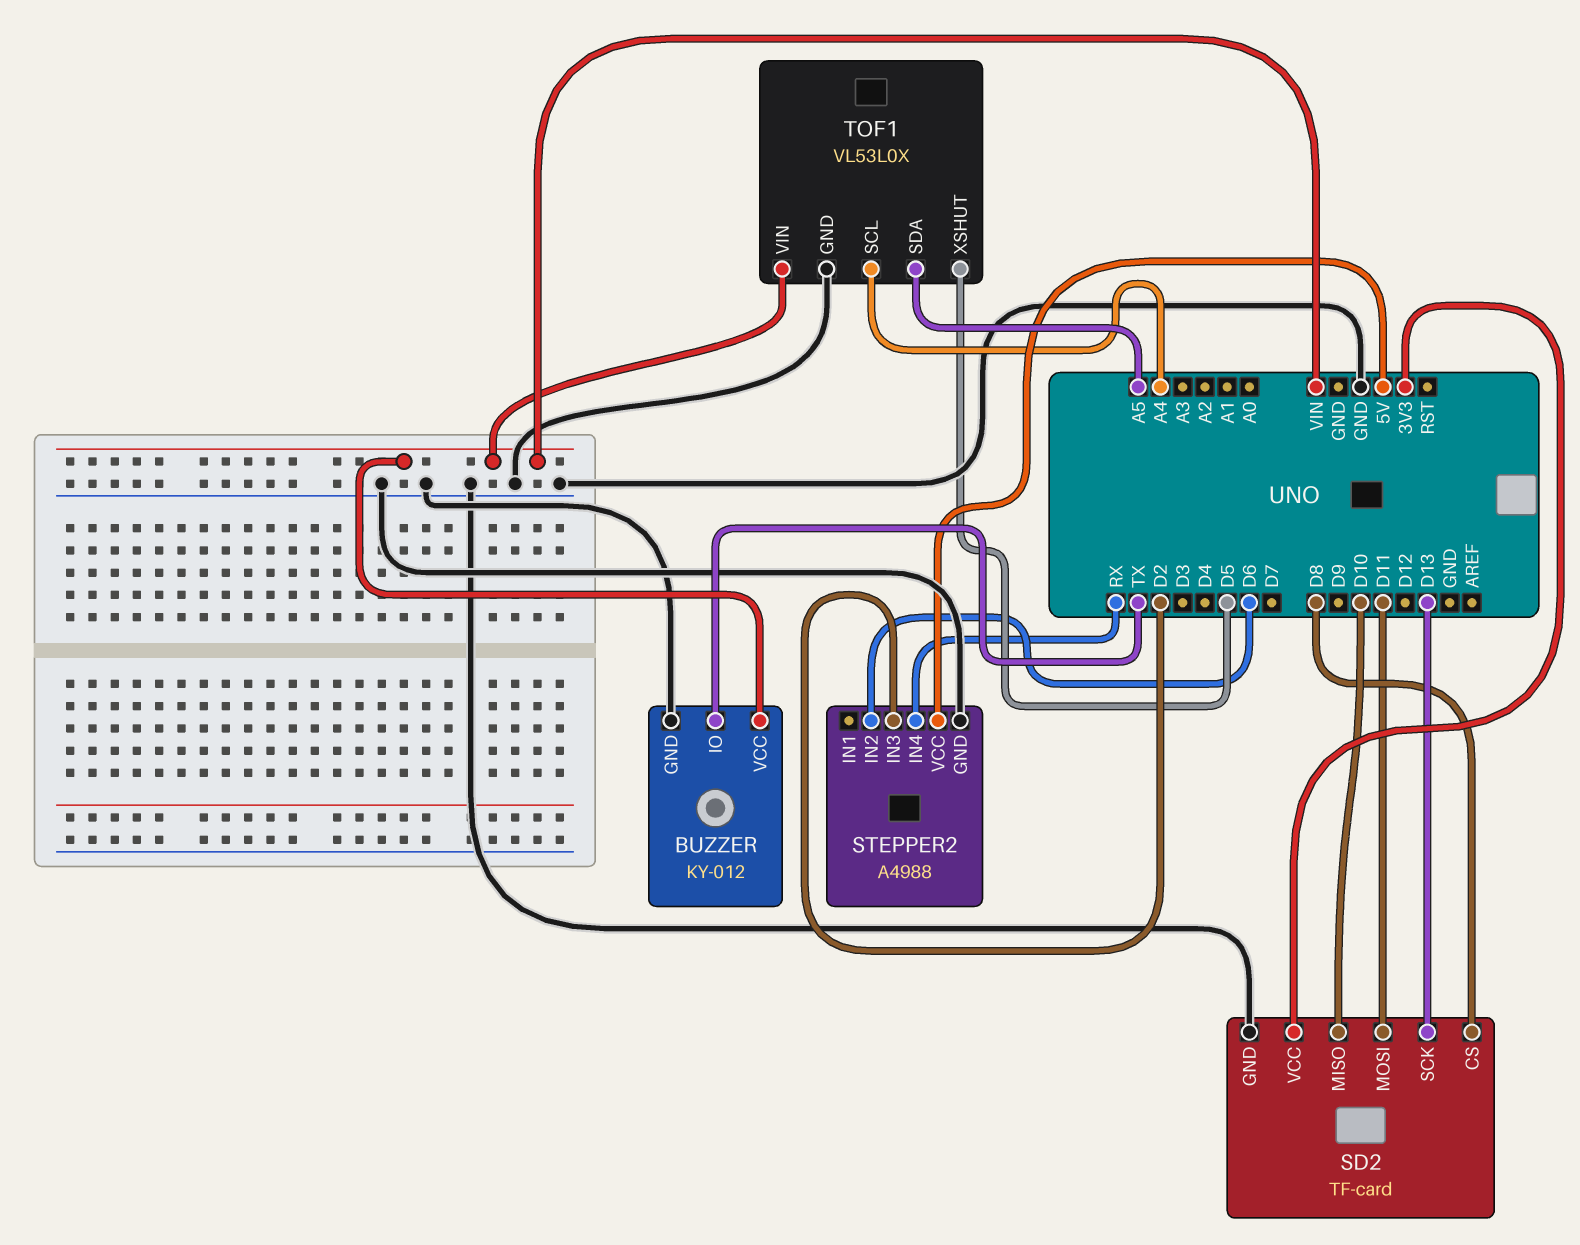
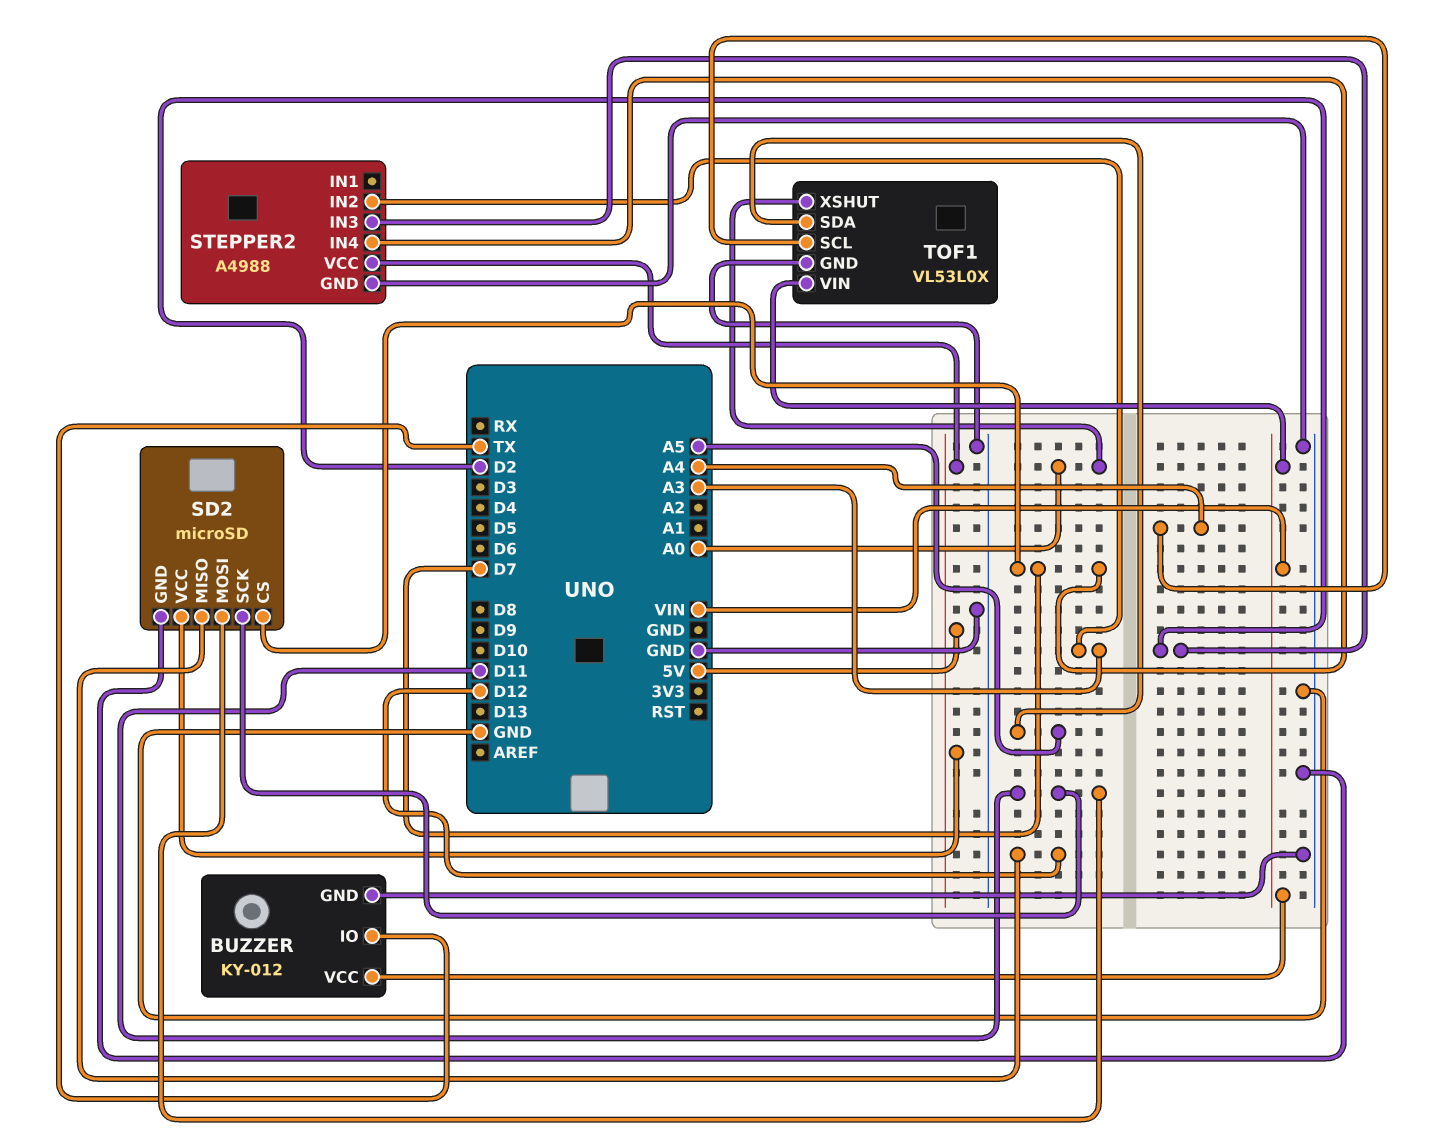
SD2: TF-card -> microSD
SD2 pin CS: D8 -> D7
SD2 pin MISO: D10 -> D12
SD2 pin SCK: D13 -> D11
SD2 pin VCC: 3V3 -> 5V
STEPPER2 pin IN2: D6 -> A3
STEPPER2 pin IN4: RX -> D7
TOF1 pin XSHUT: D5 -> A0

